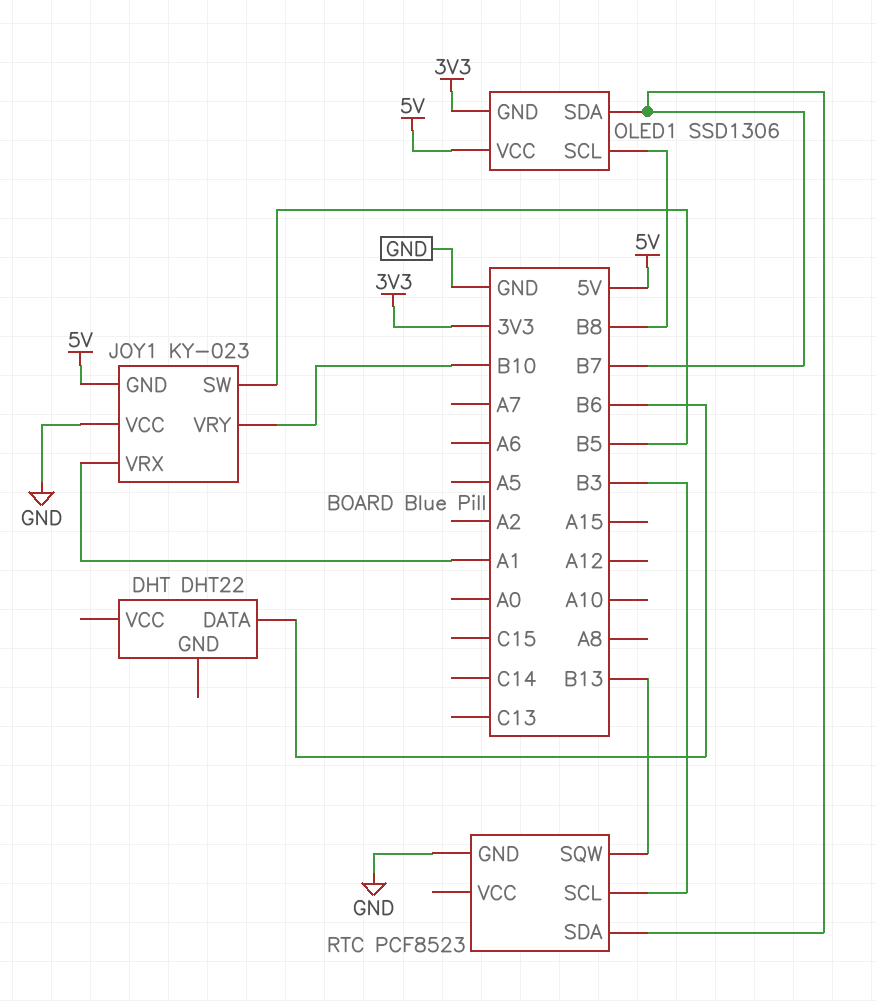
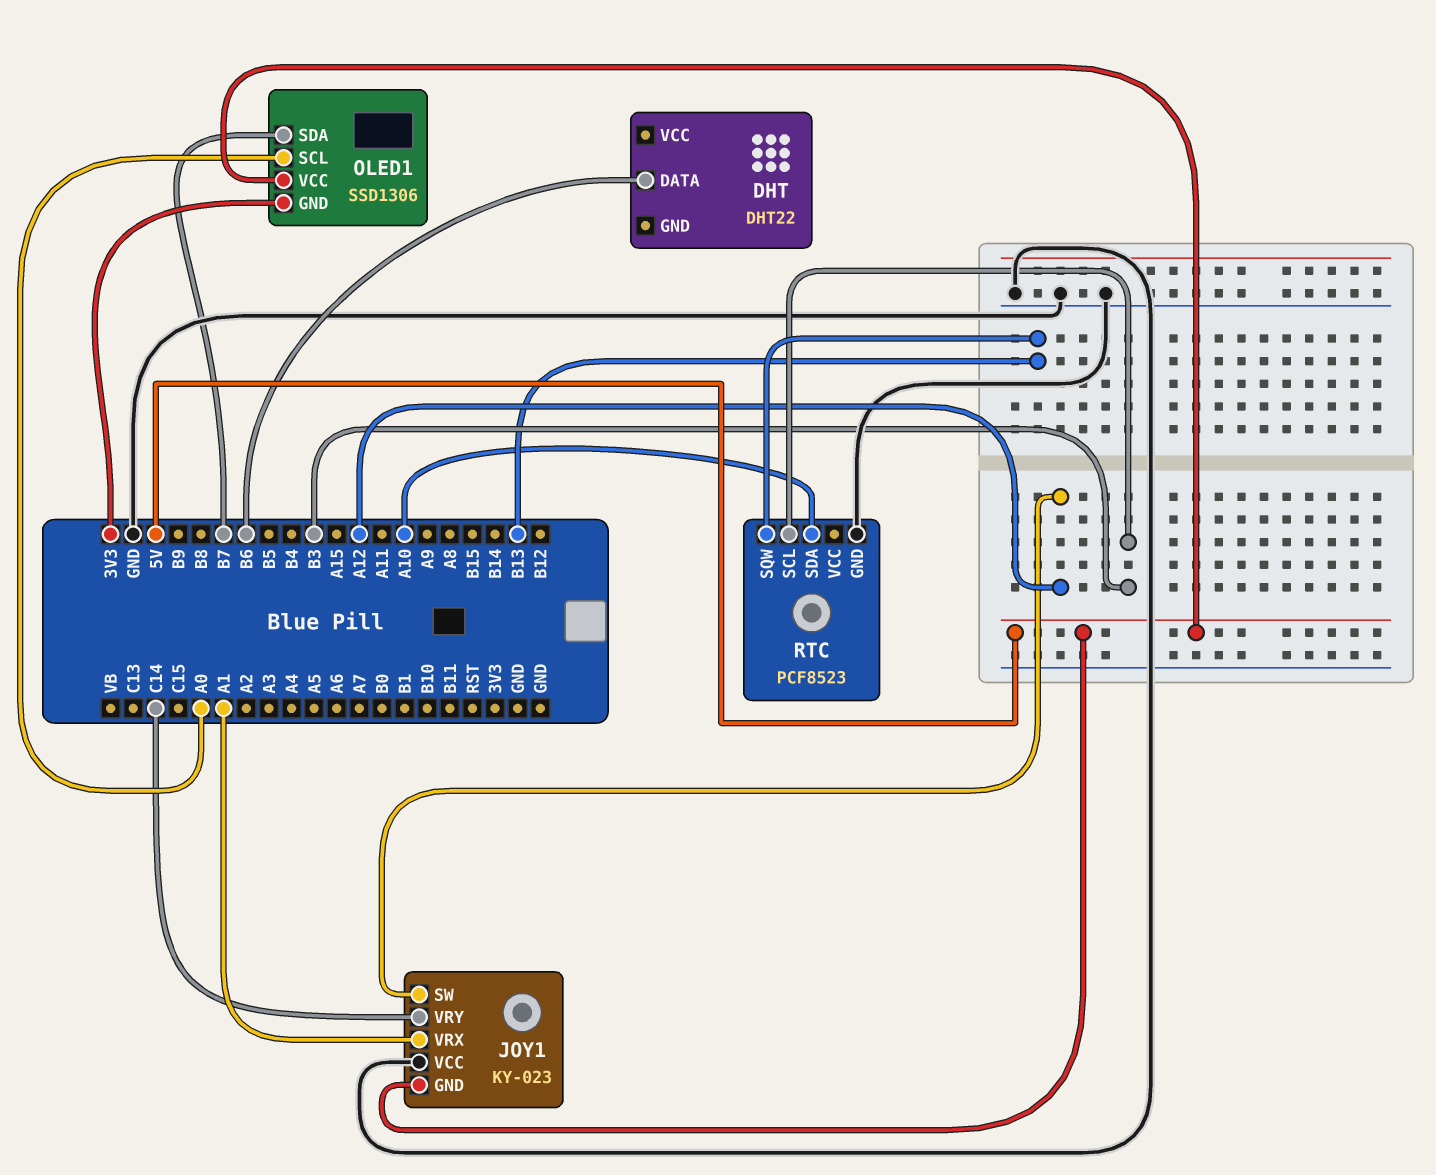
JOY1 pin SW: B5 -> A12
JOY1 pin VRY: B10 -> C14
OLED1 pin SCL: B8 -> A0
RTC pin SDA: B7 -> A10

